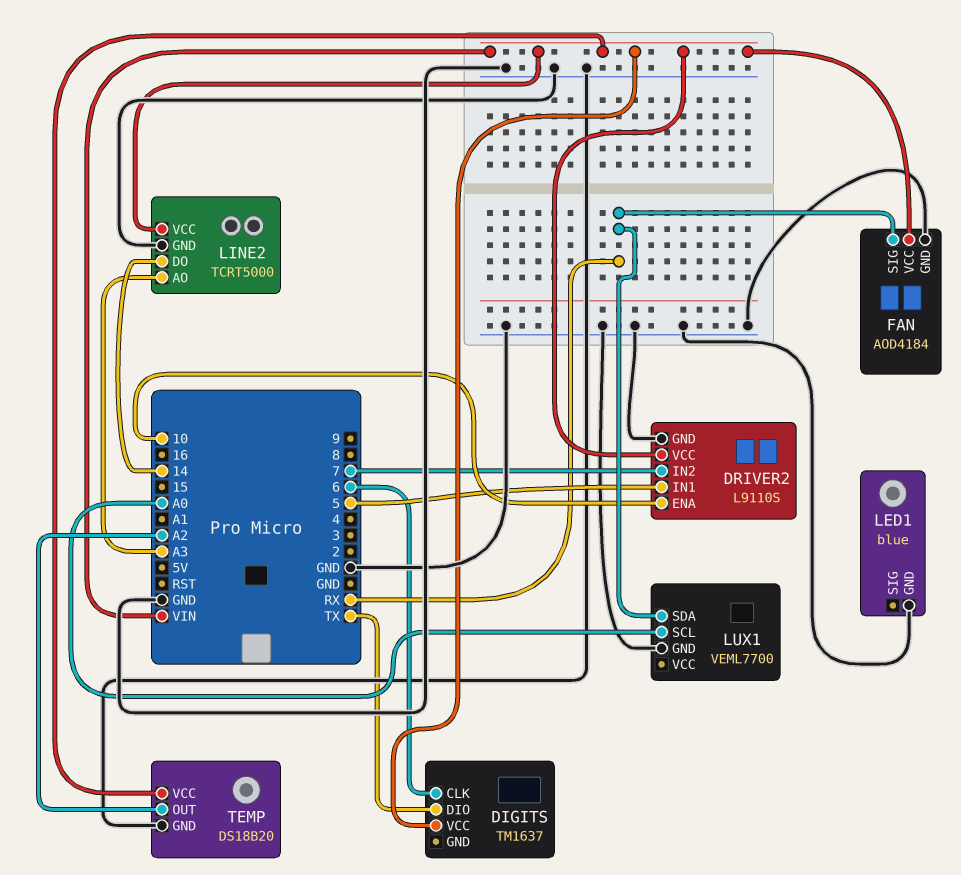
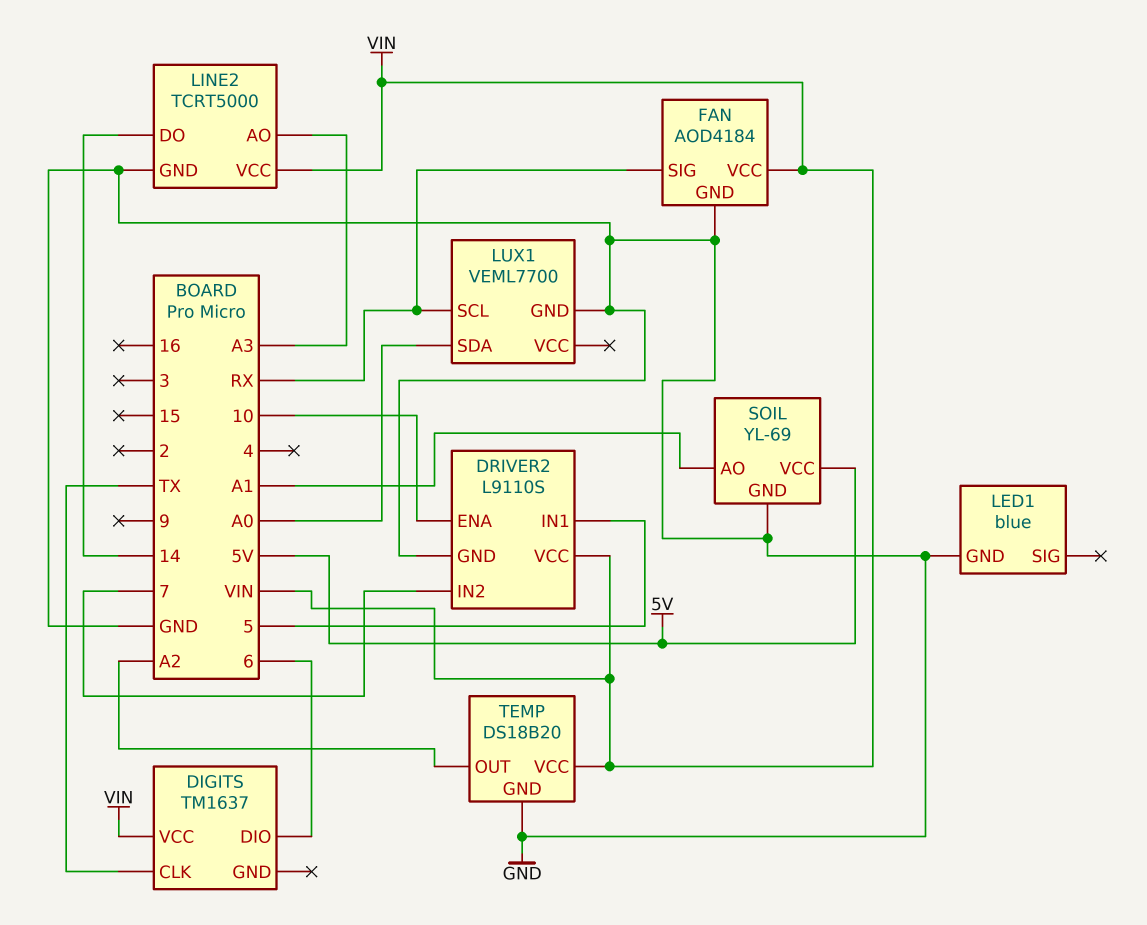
DIGITS pin CLK: 6 -> TX
DIGITS pin DIO: TX -> 6
LUX1 pin SCL: A0 -> RX
LUX1 pin SDA: RX -> A0
SOIL: none -> YL-69
SOIL pin AO: none -> A1
SOIL pin GND: none -> GND
SOIL pin VCC: none -> 5V

